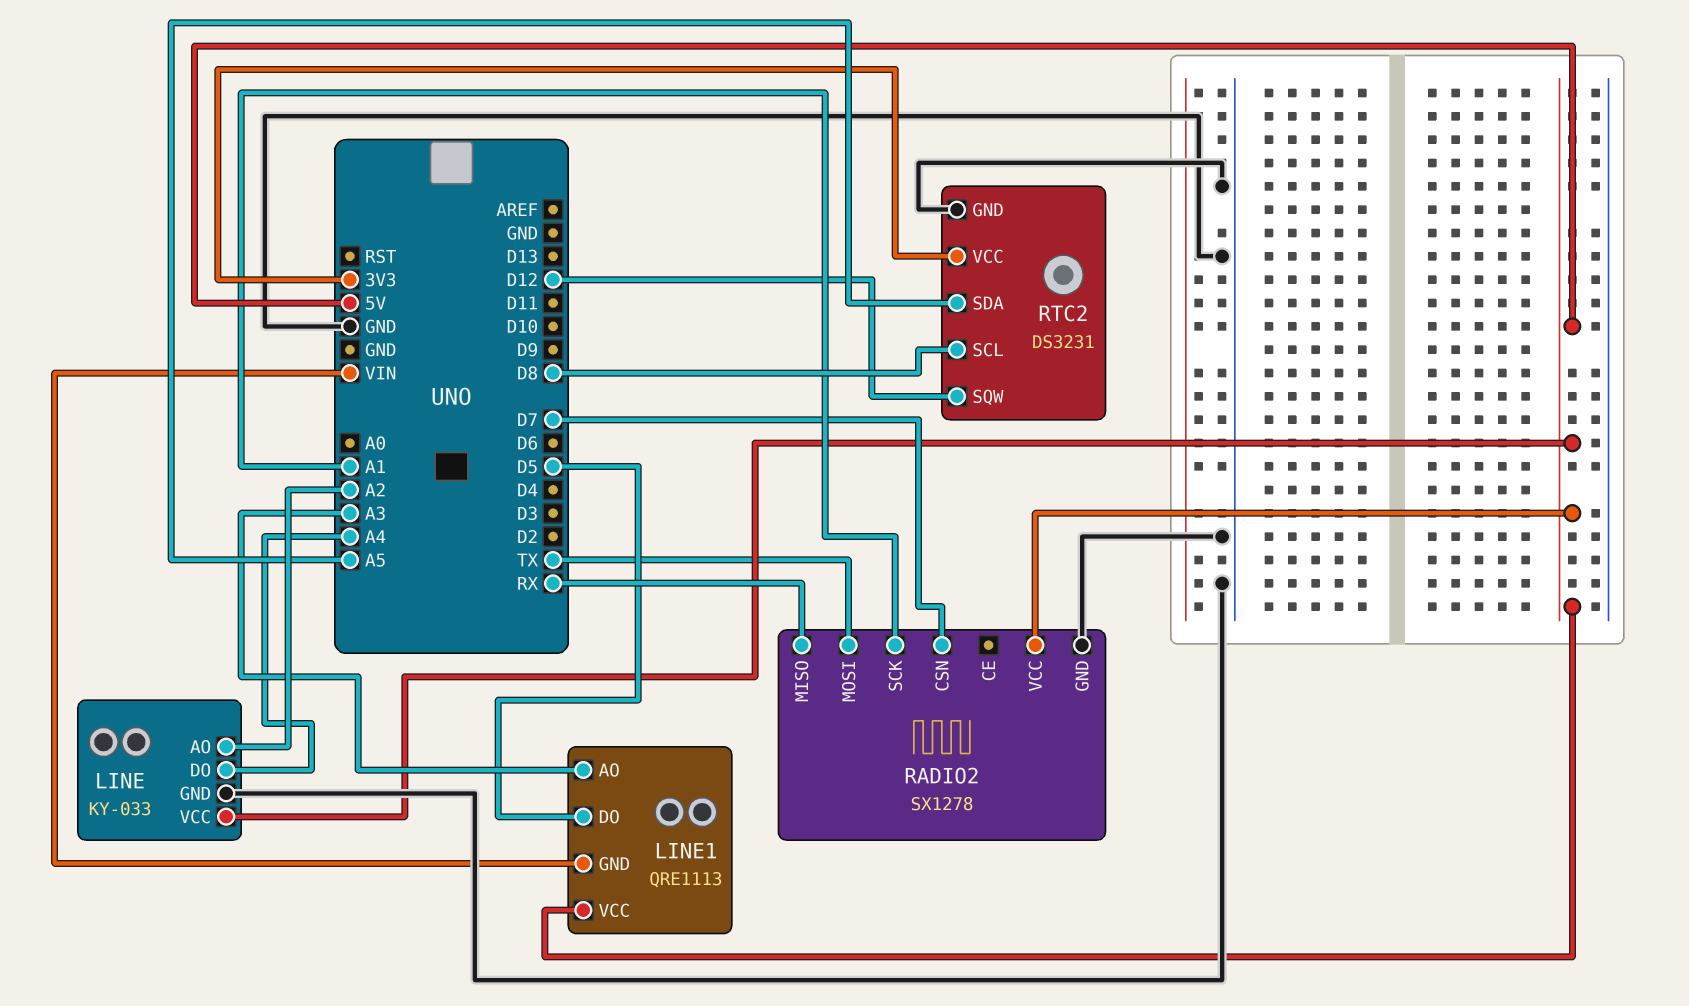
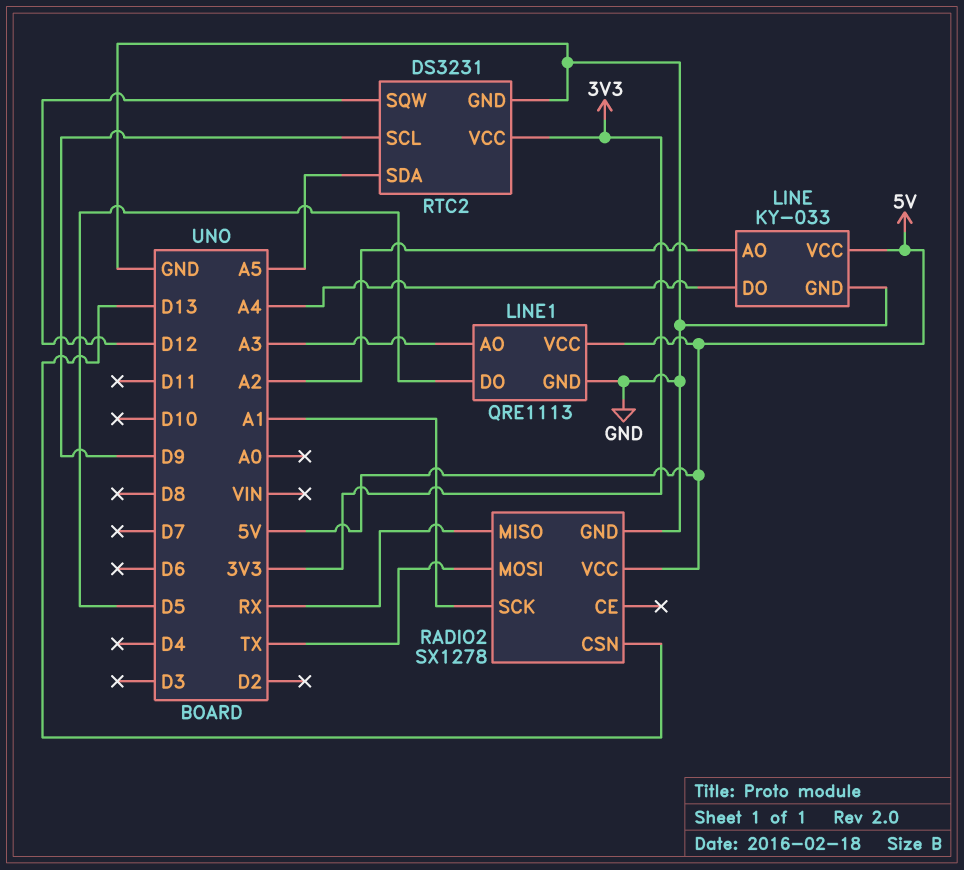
LINE1 pin GND: VIN -> GND
RADIO2 pin CSN: D7 -> D13
RTC2 pin SCL: D8 -> D9

